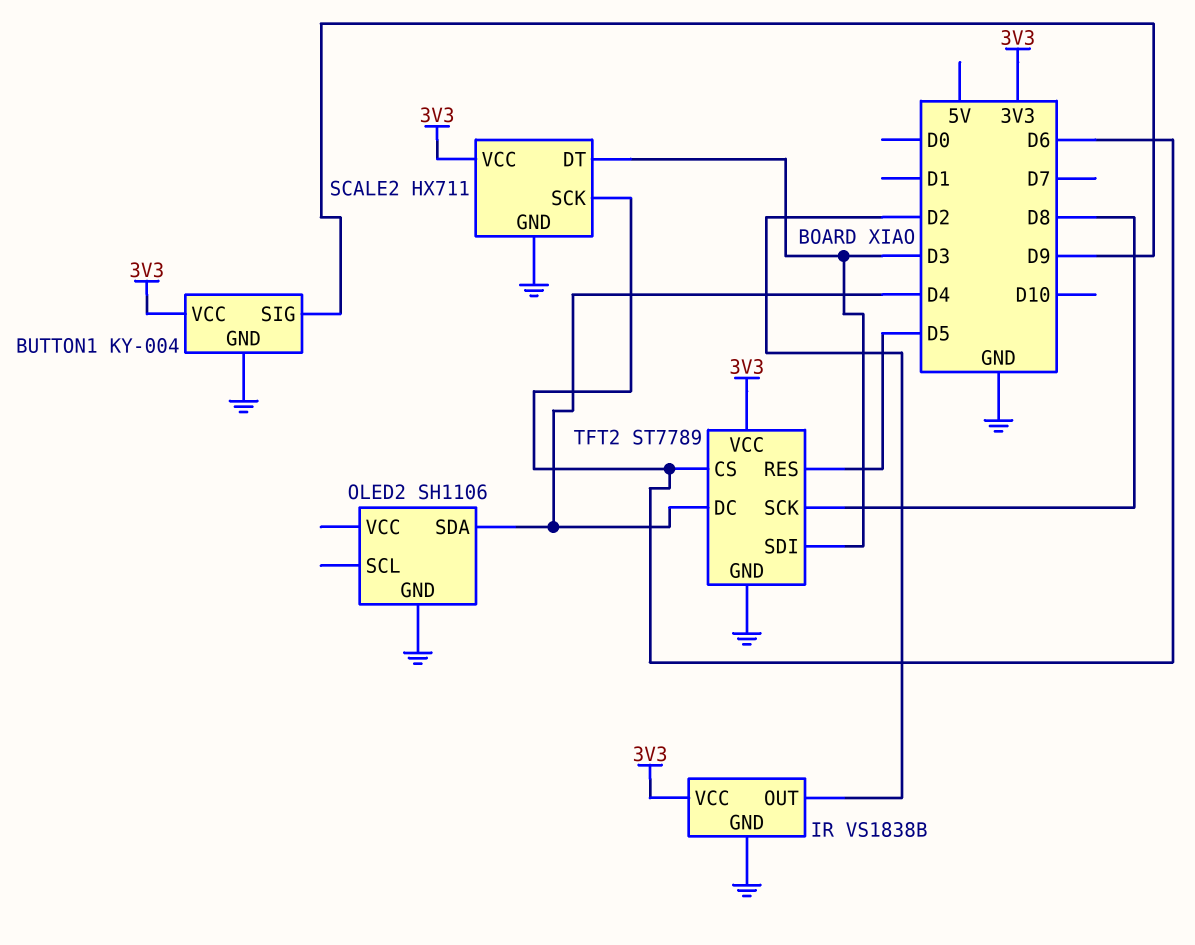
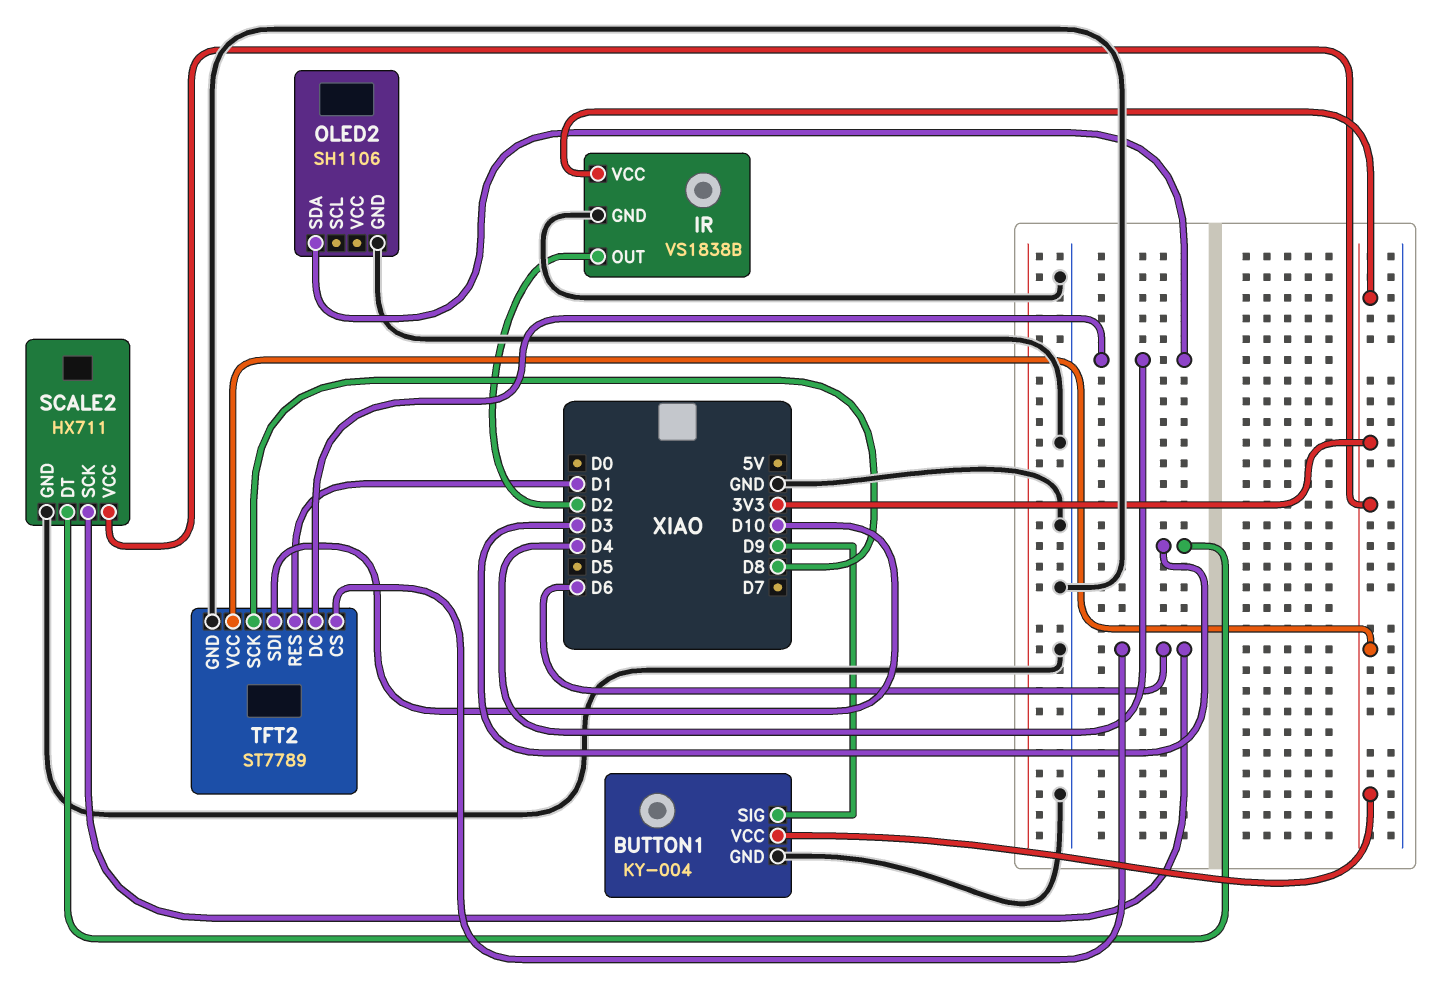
TFT2 pin RES: D5 -> D1
TFT2 pin SDI: D3 -> D10

